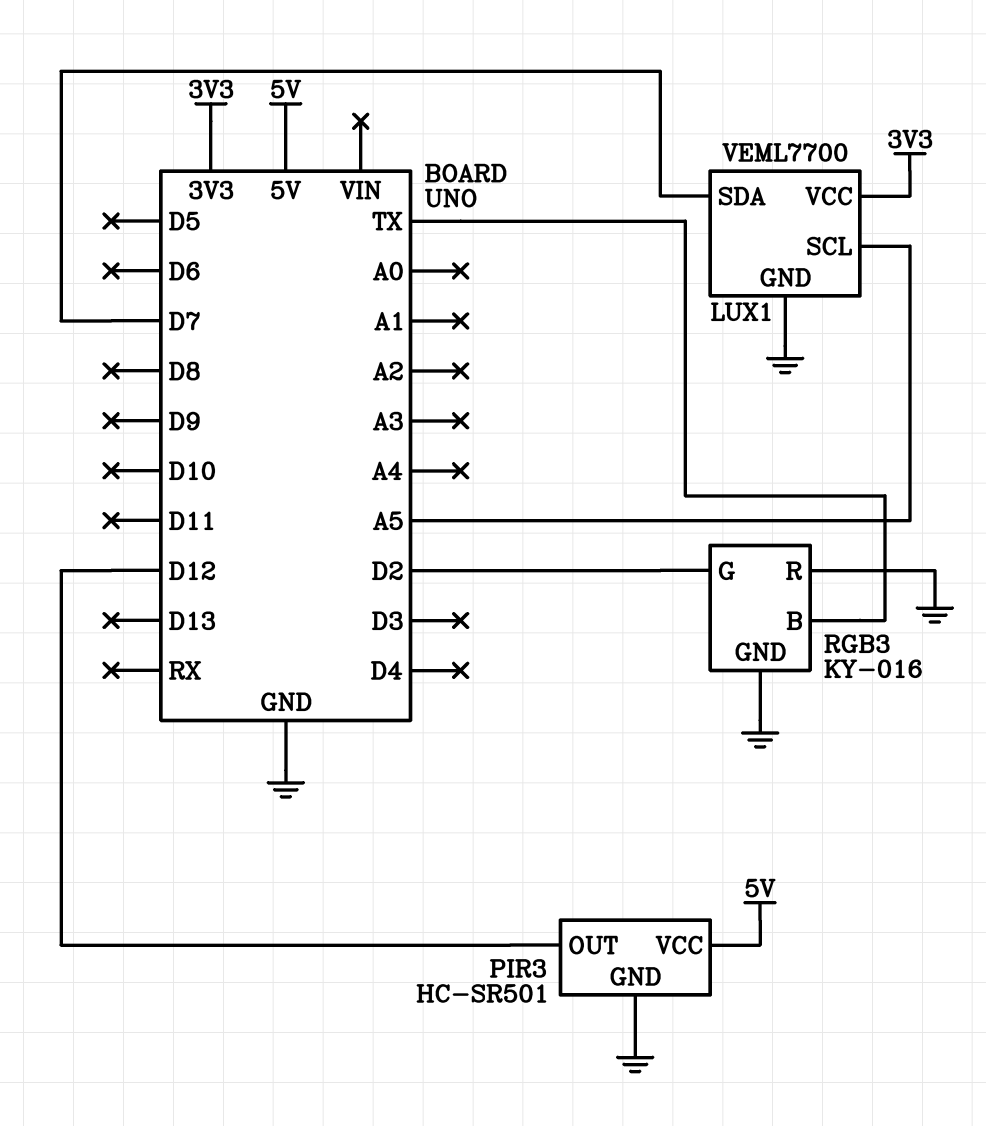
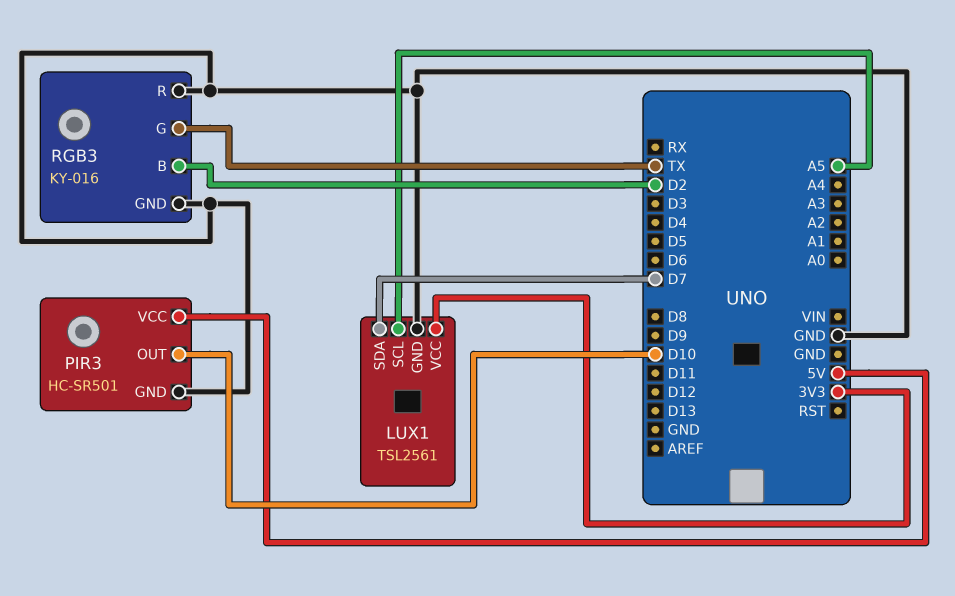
LUX1: VEML7700 -> TSL2561
PIR3 pin OUT: D12 -> D10
RGB3 pin B: TX -> D2
RGB3 pin G: D2 -> TX

